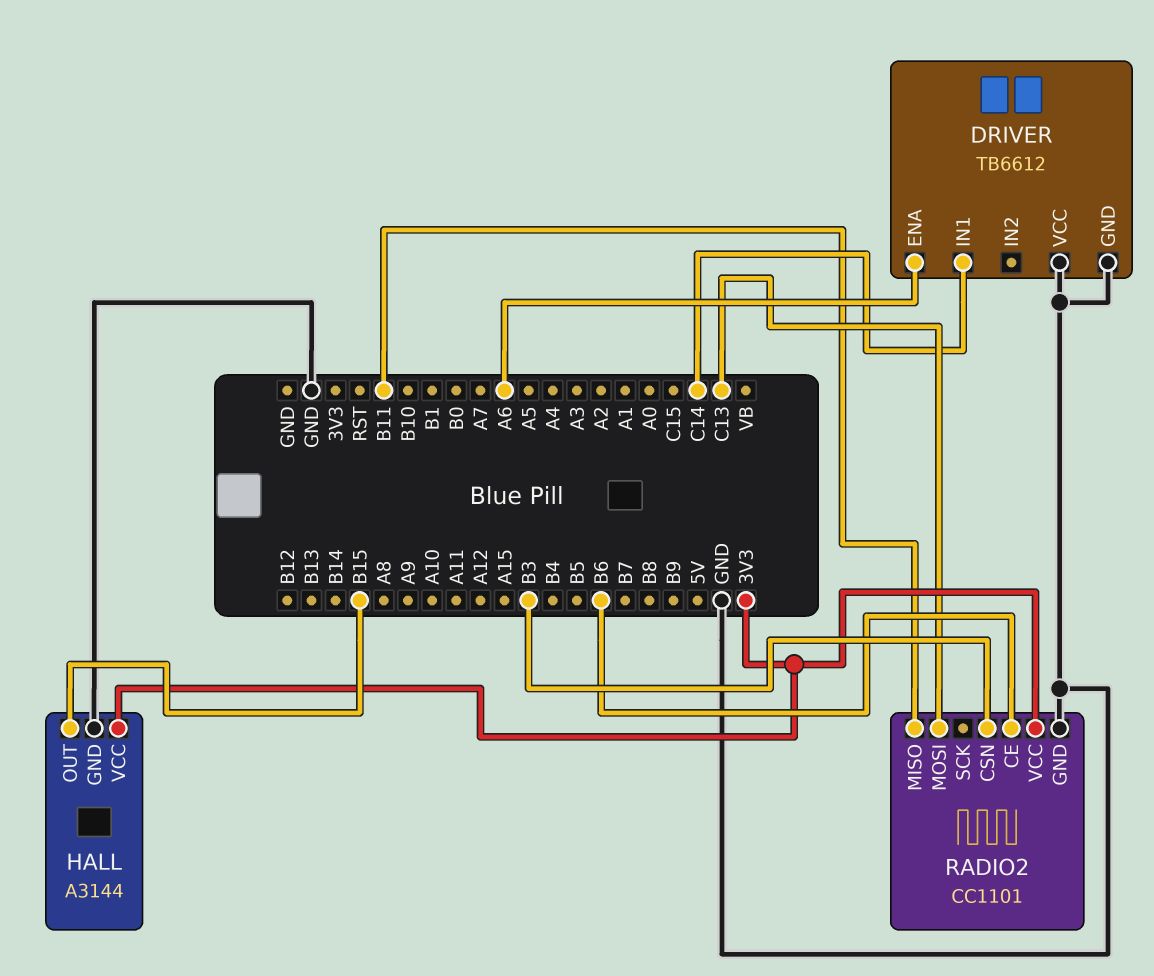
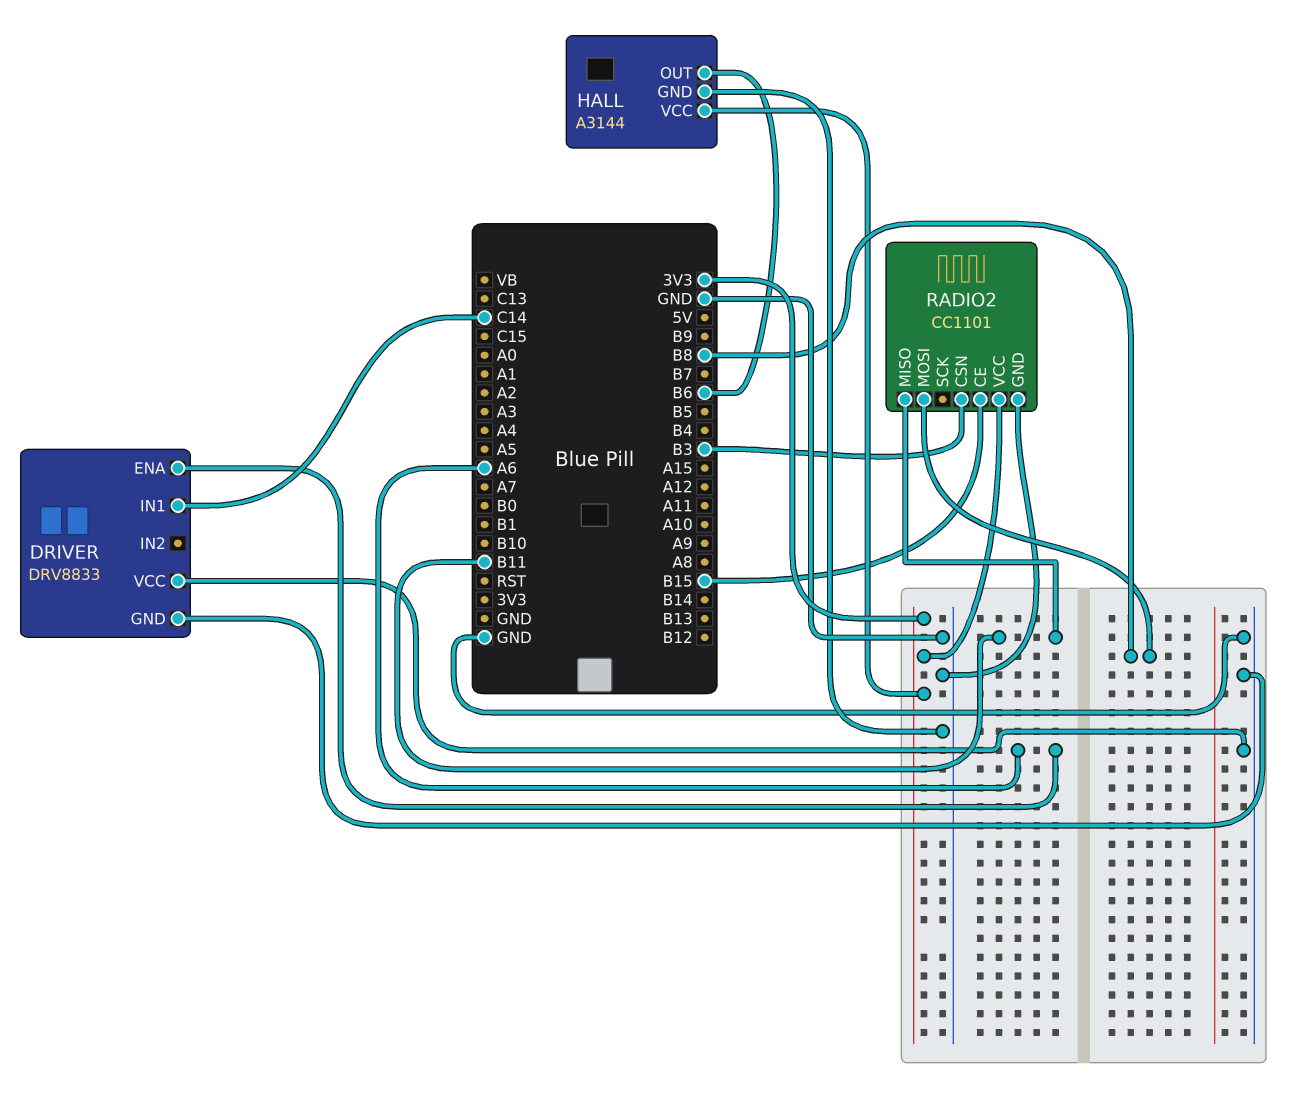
DRIVER: TB6612 -> DRV8833
HALL pin OUT: B15 -> B6
RADIO2 pin CE: B6 -> B15
RADIO2 pin MOSI: C13 -> B8

